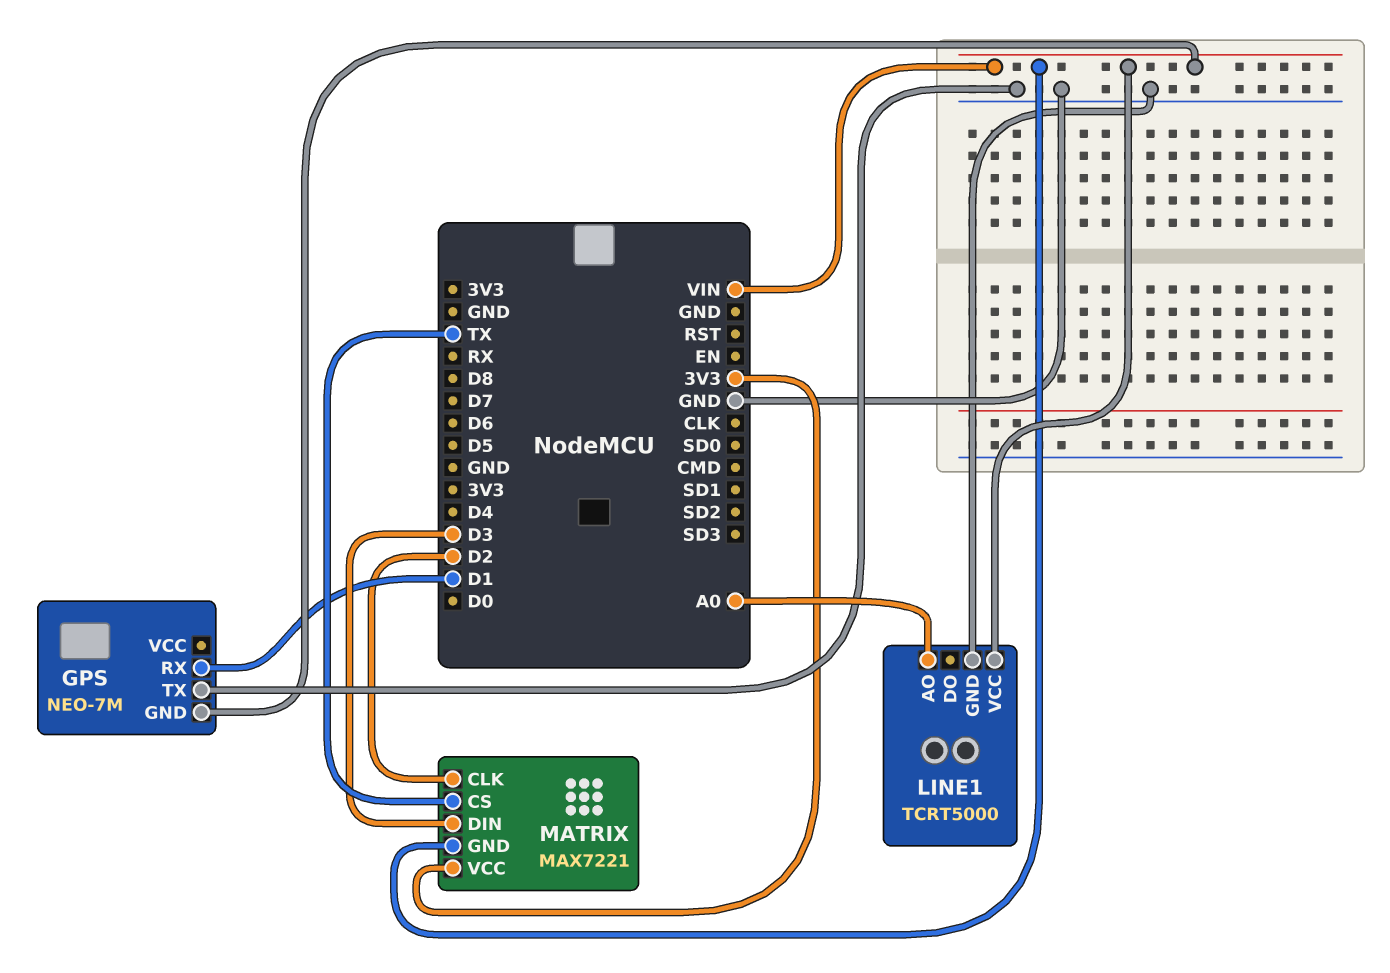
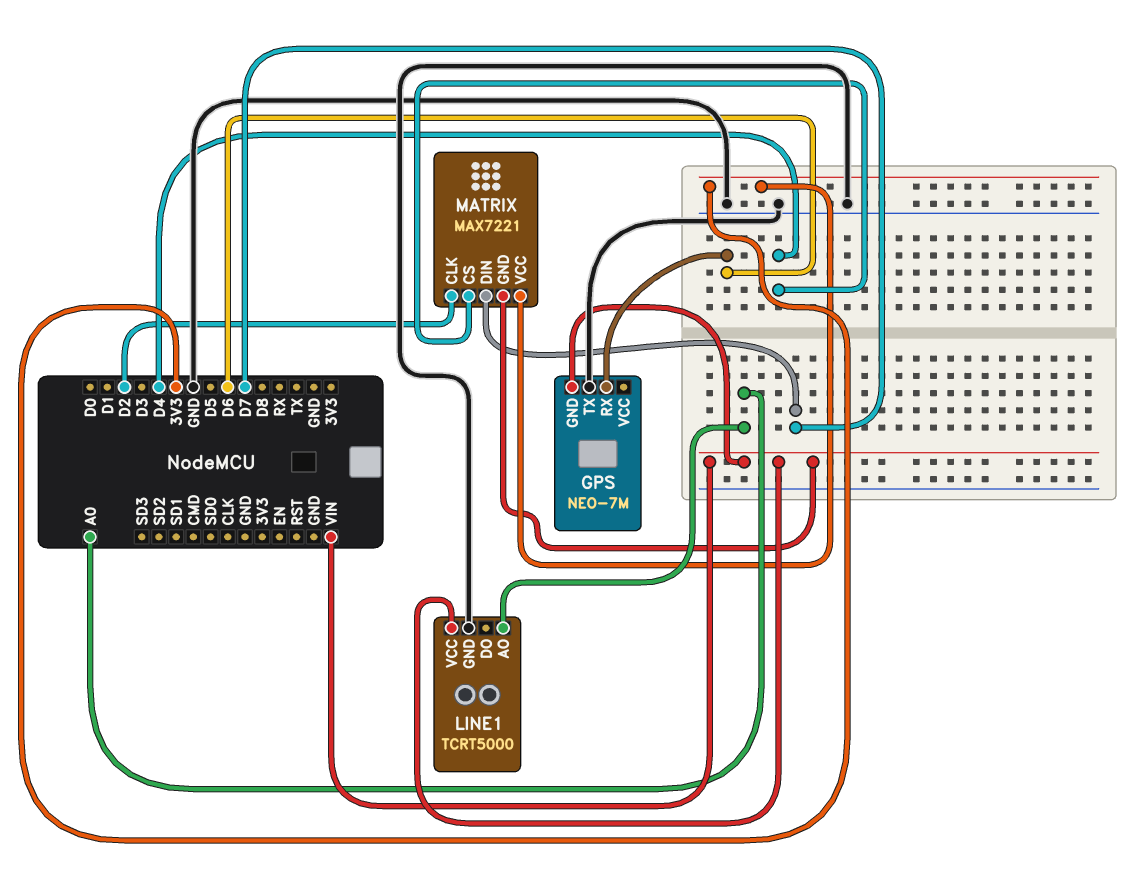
GPS pin RX: D1 -> D6
MATRIX pin CS: TX -> D4
MATRIX pin DIN: D3 -> D7

